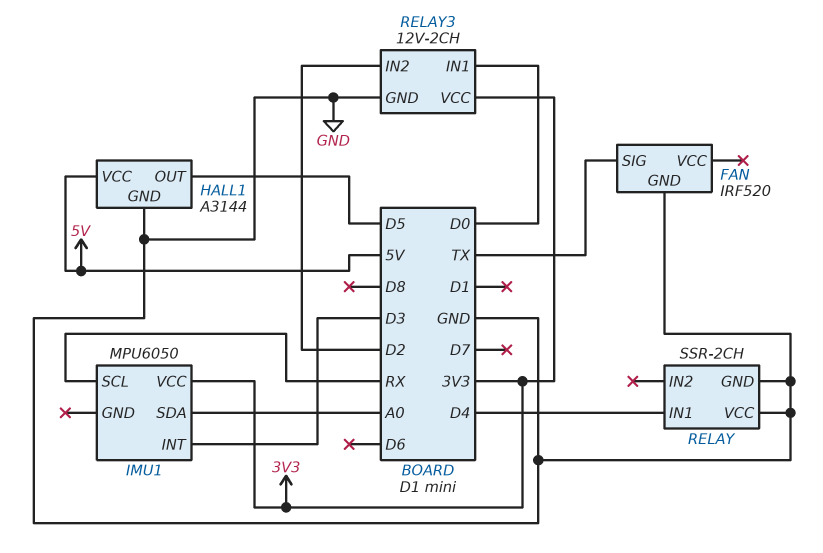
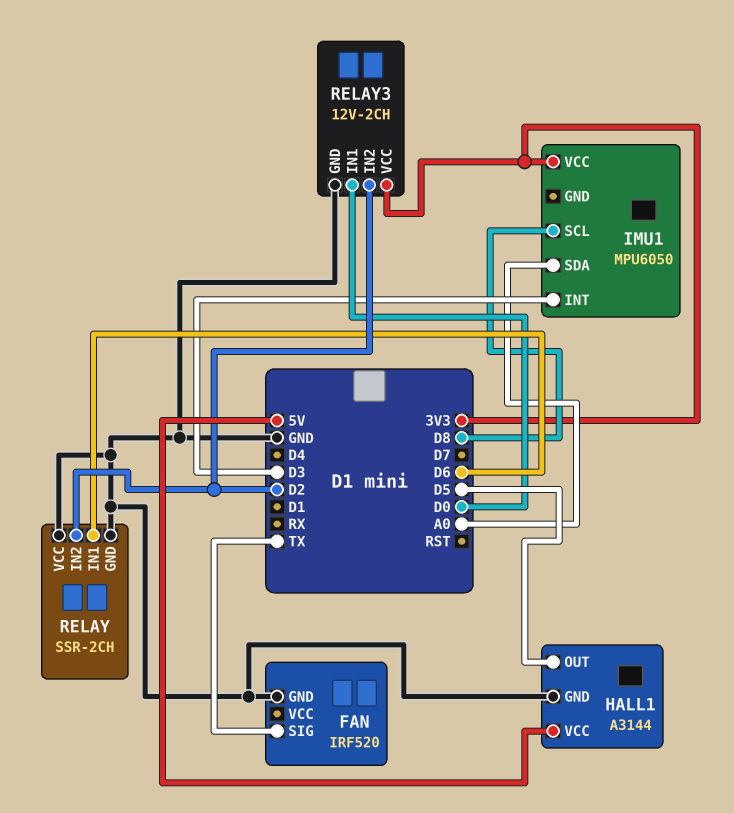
IMU1 pin SCL: RX -> D8
RELAY pin IN1: D4 -> D6
RELAY pin IN2: none -> D2

